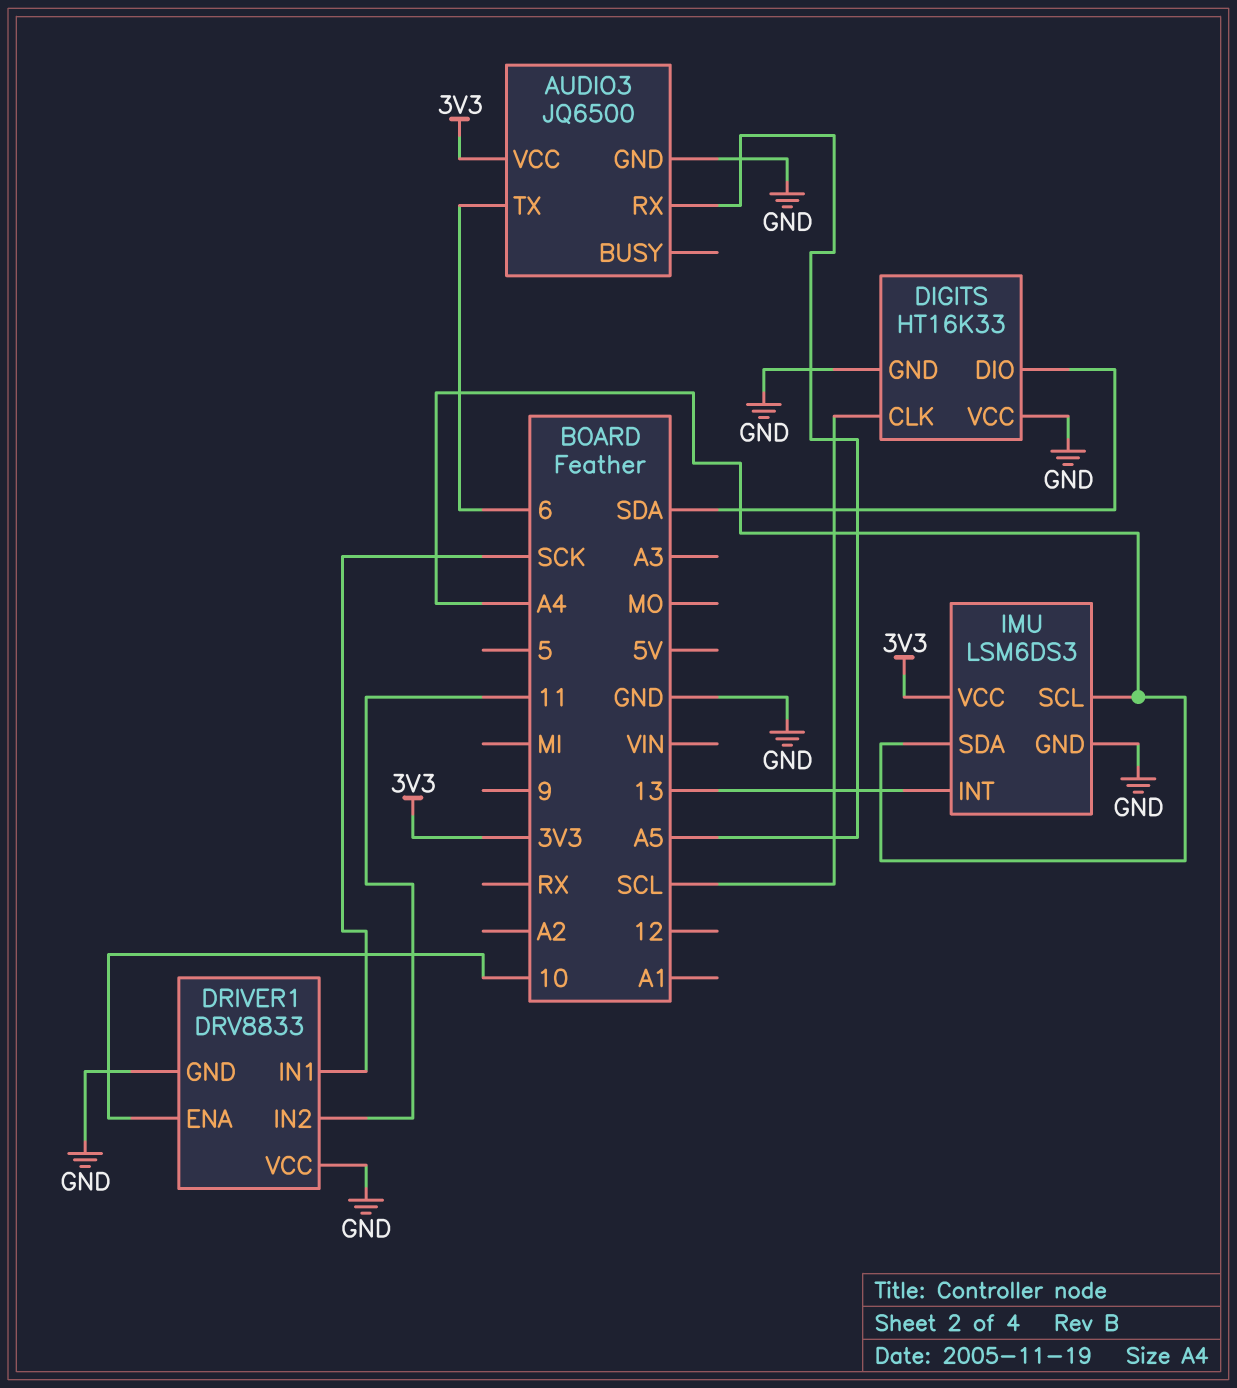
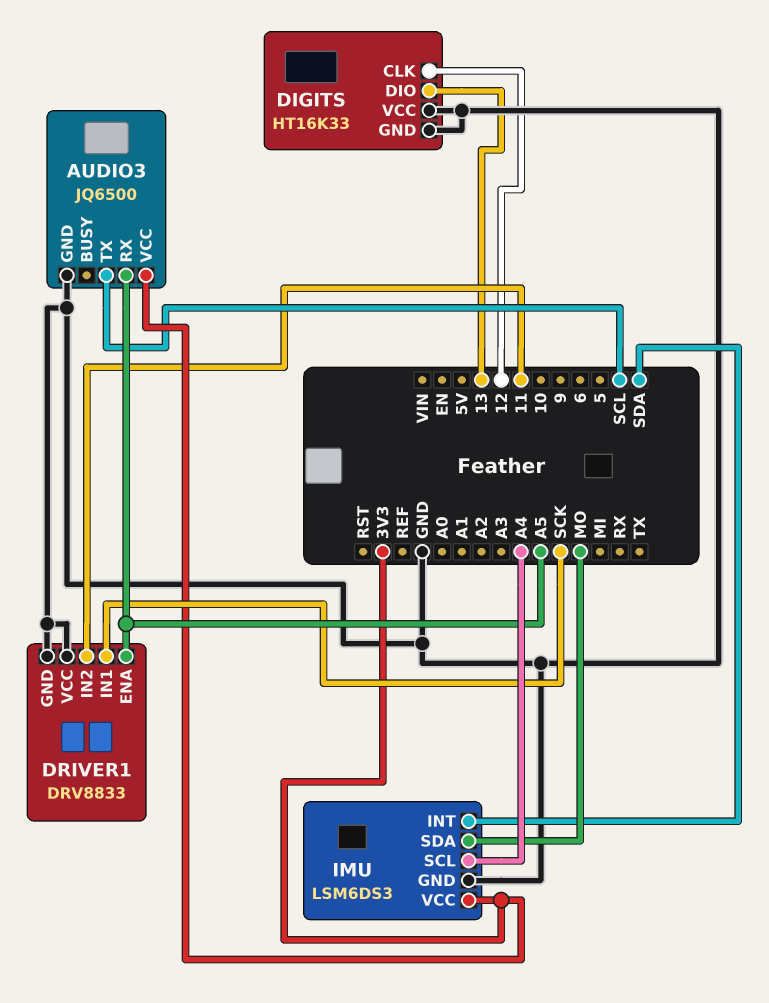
AUDIO3 pin TX: 6 -> SCL
DIGITS pin CLK: SCL -> 12
DIGITS pin DIO: SDA -> 13
DRIVER1 pin ENA: 10 -> A5
IMU pin INT: 13 -> SDA
IMU pin SDA: A4 -> MO

